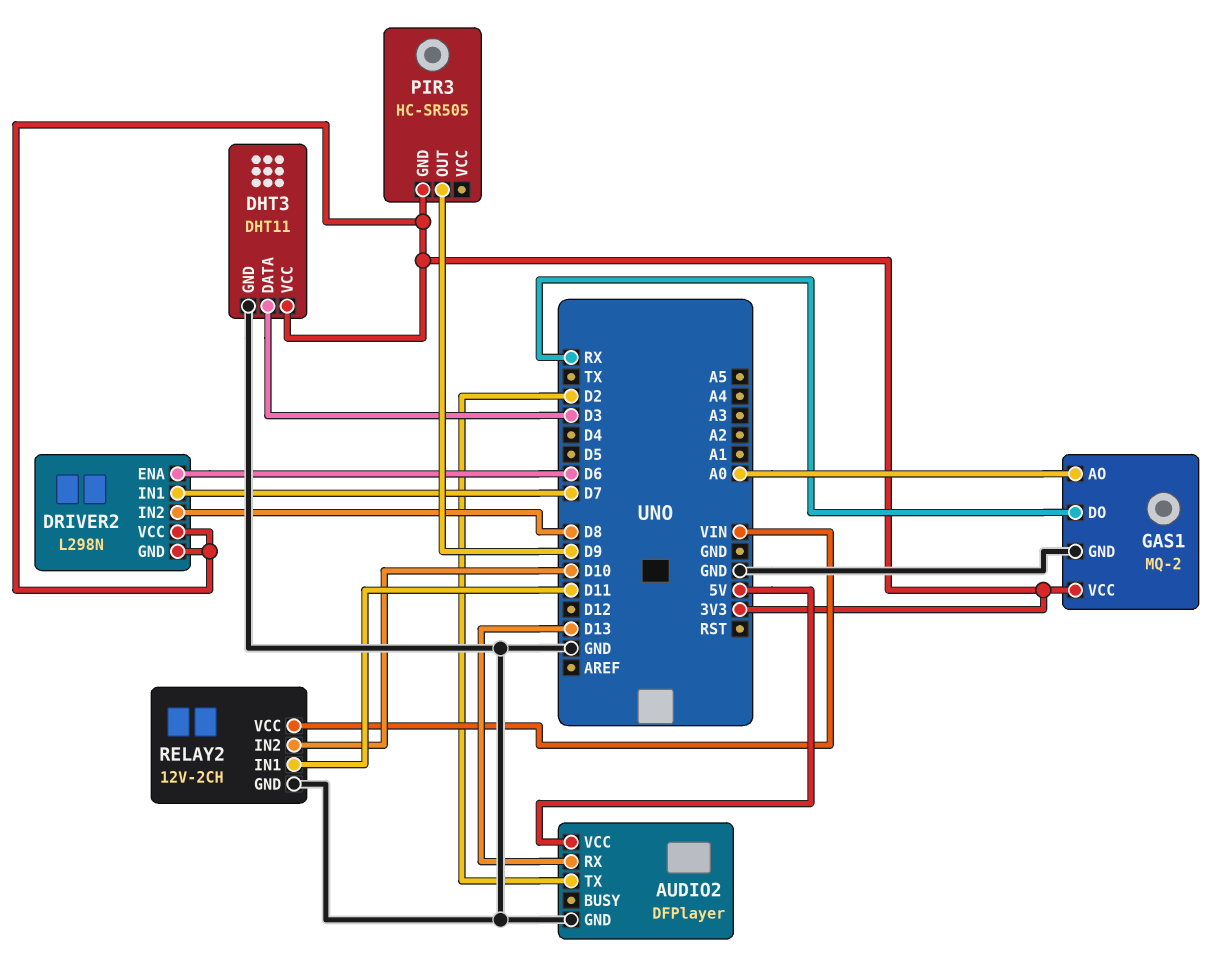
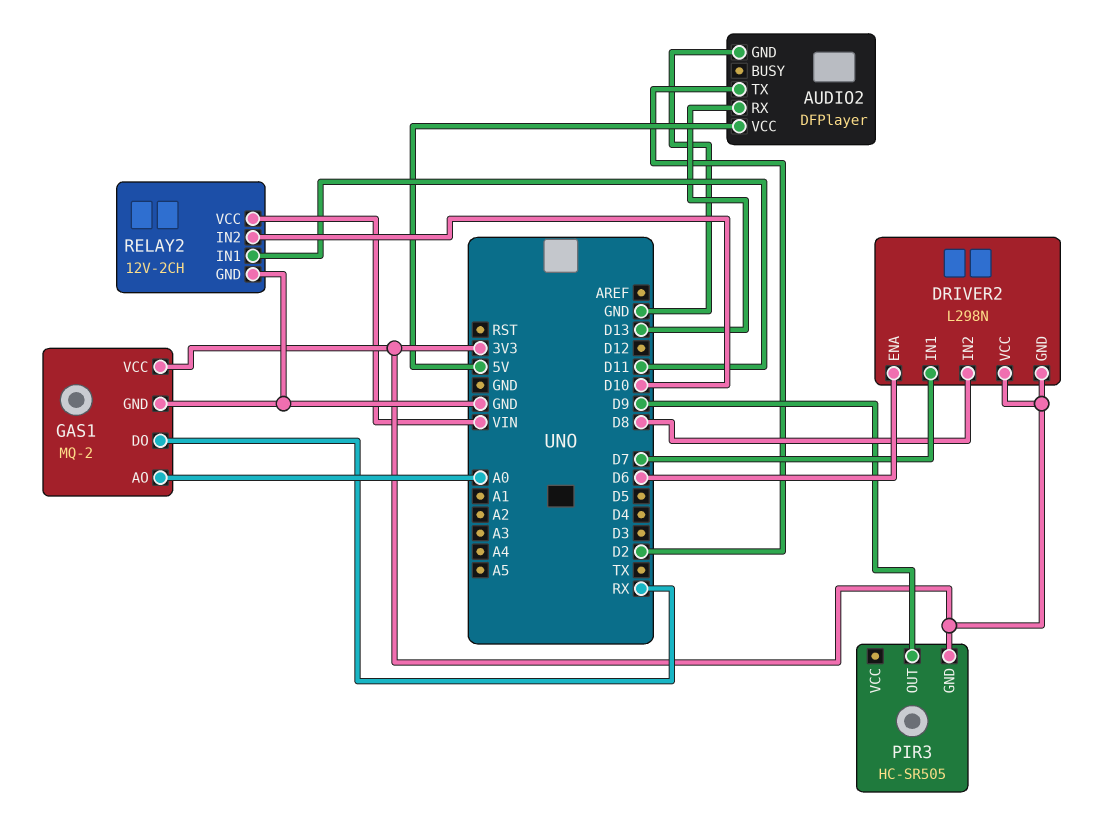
DHT3: DHT11 -> none
DHT3 pin DATA: D3 -> none
DHT3 pin GND: GND -> none
DHT3 pin VCC: 3V3 -> none

